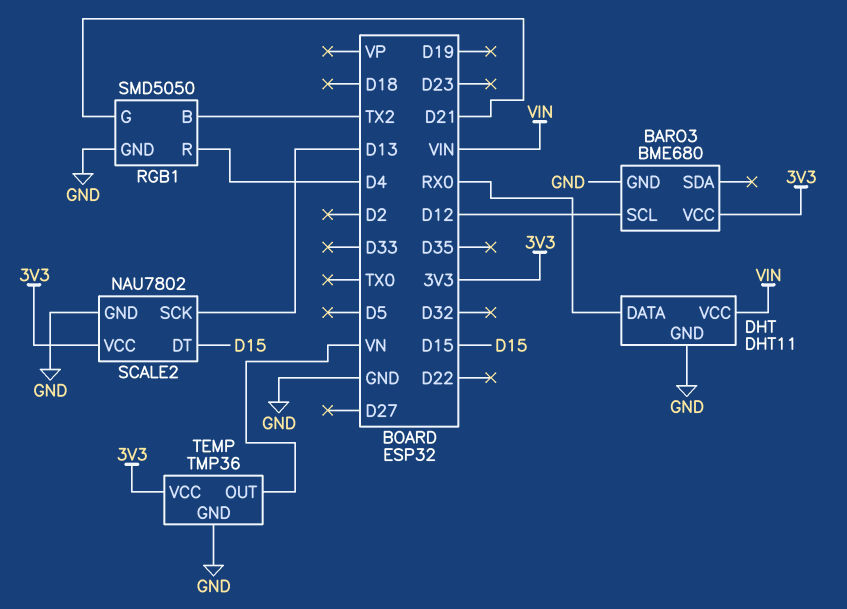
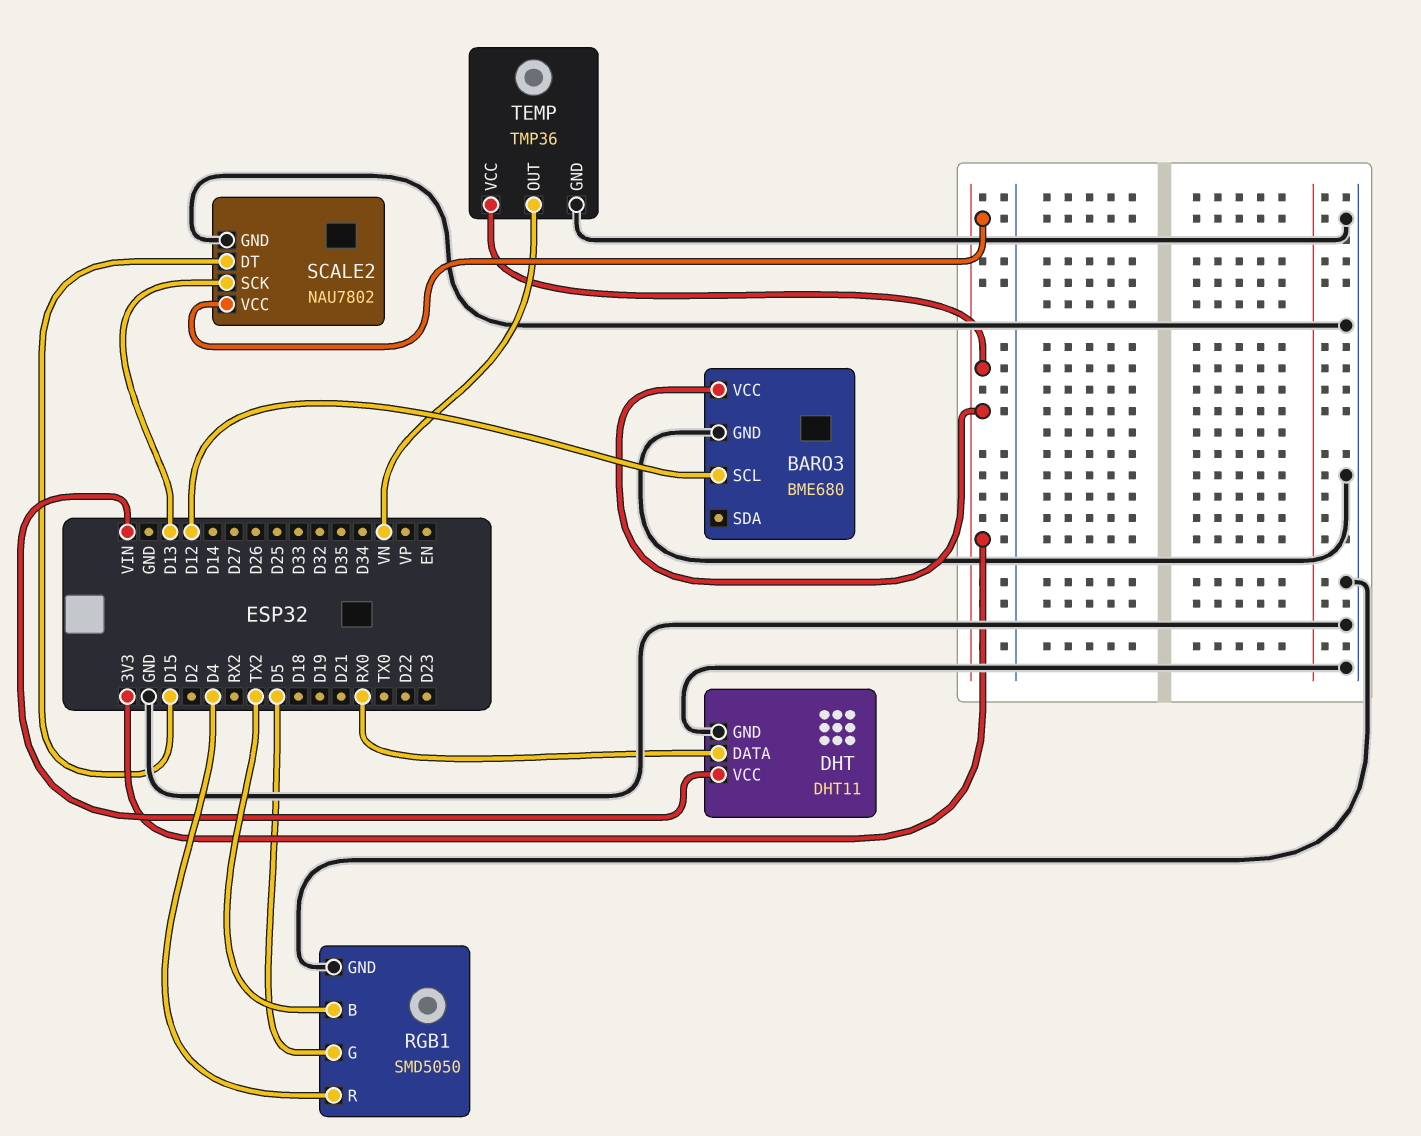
RGB1 pin G: D21 -> D5

